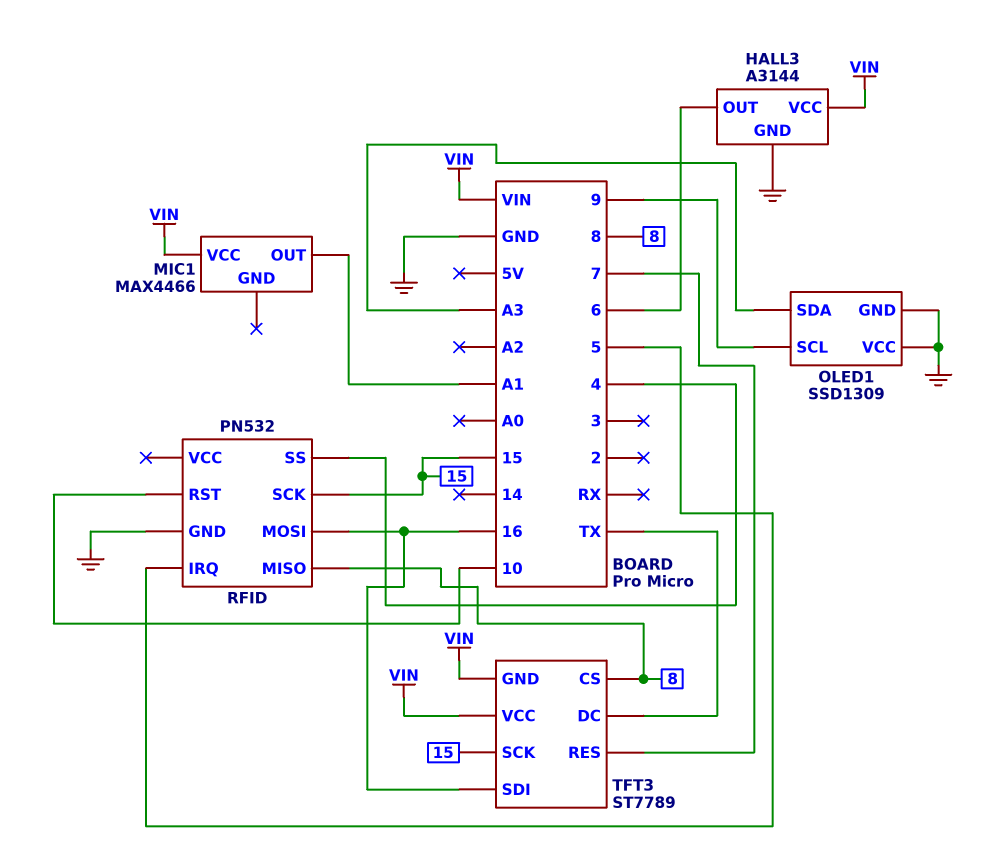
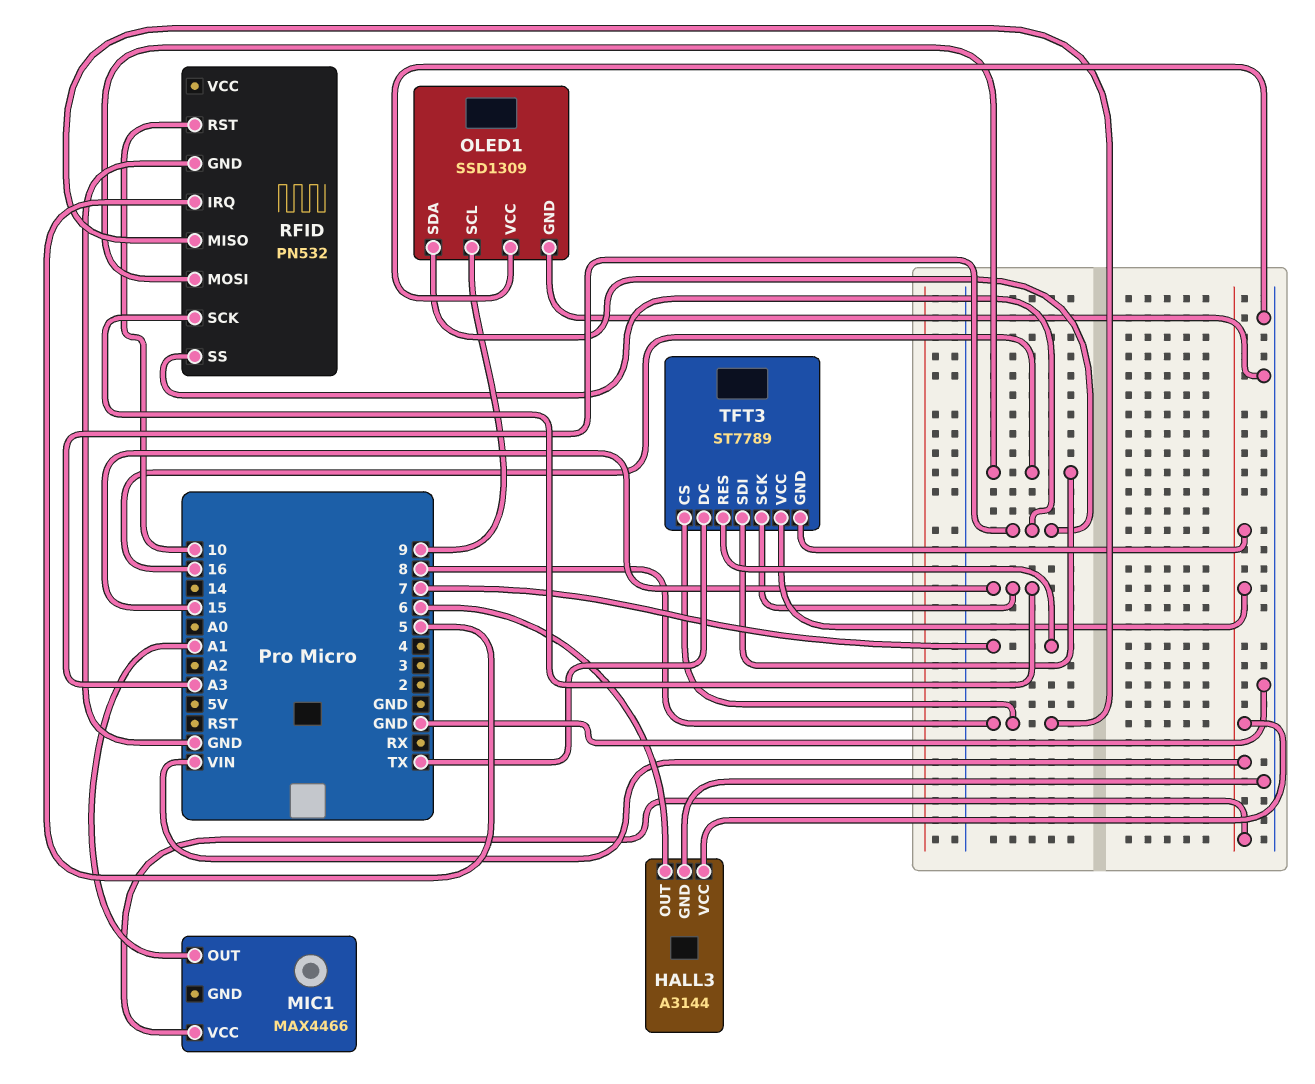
RFID pin SS: 4 -> A3

